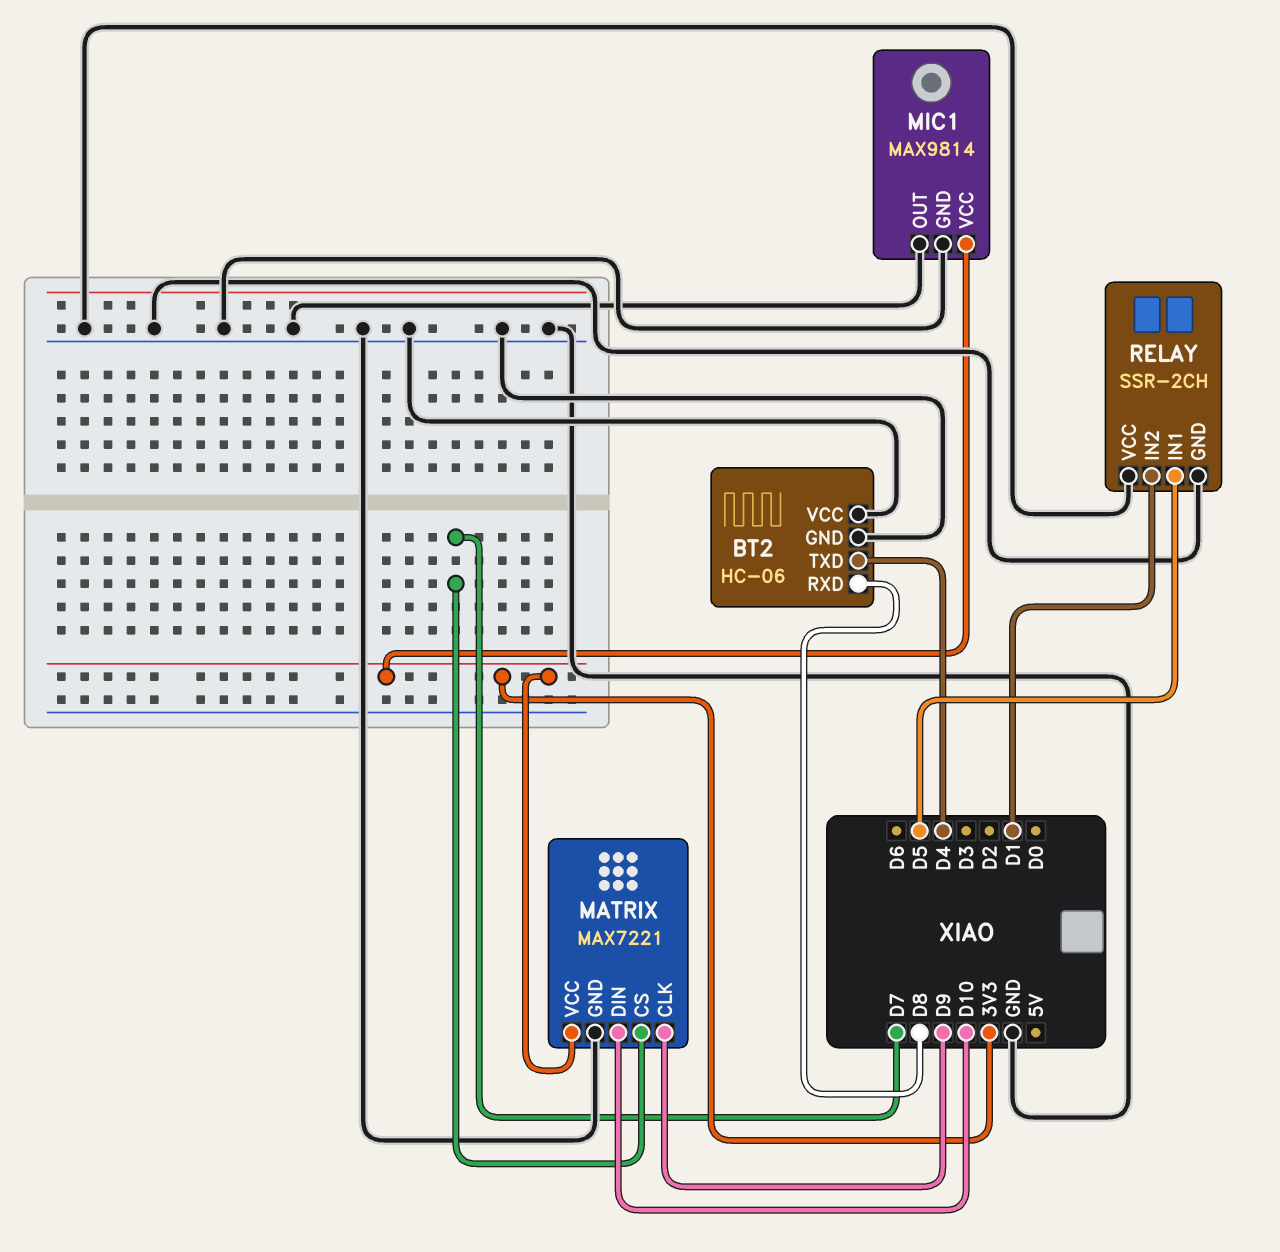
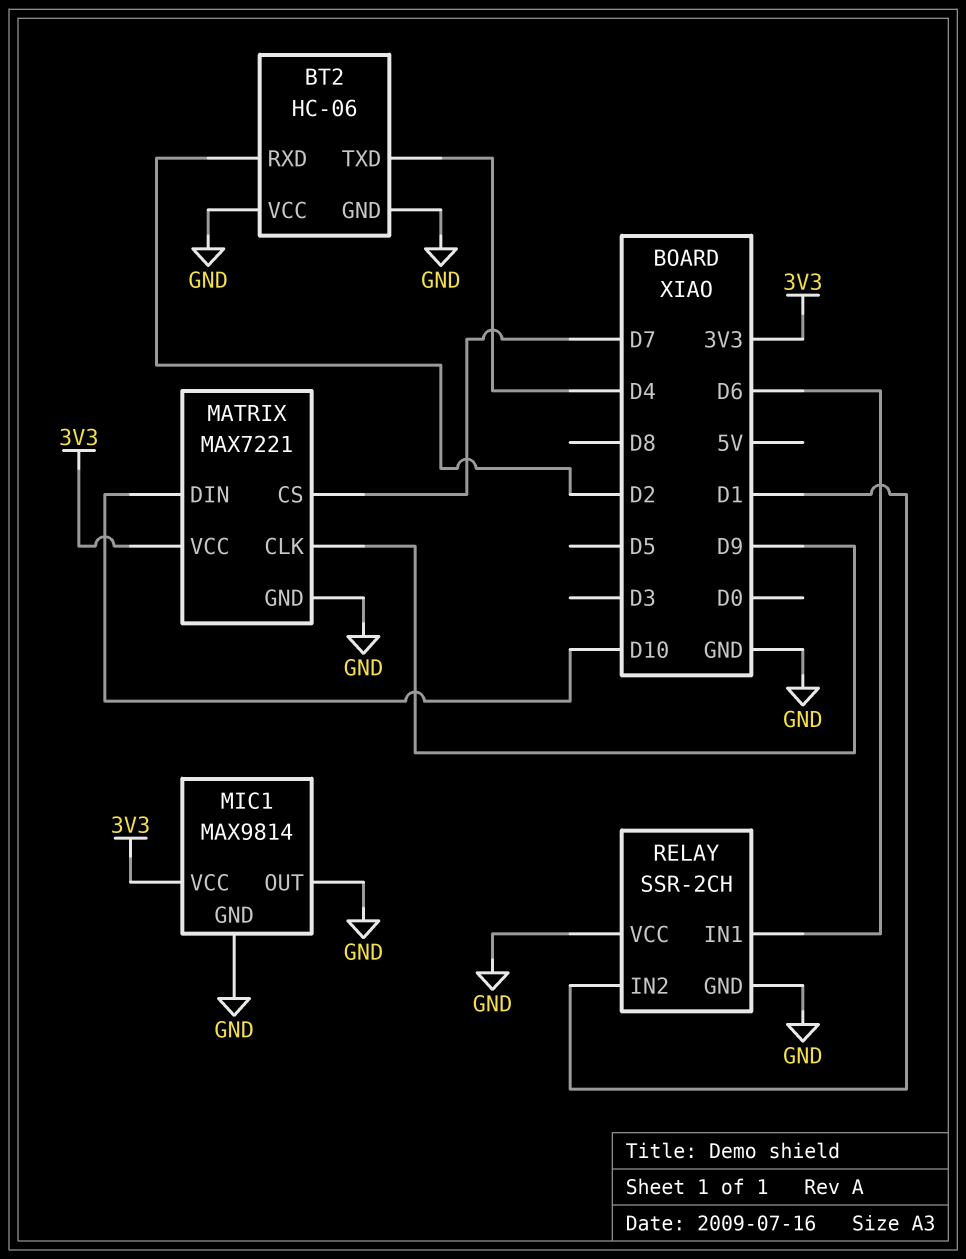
BT2 pin RXD: D8 -> D2
RELAY pin IN1: D5 -> D6

